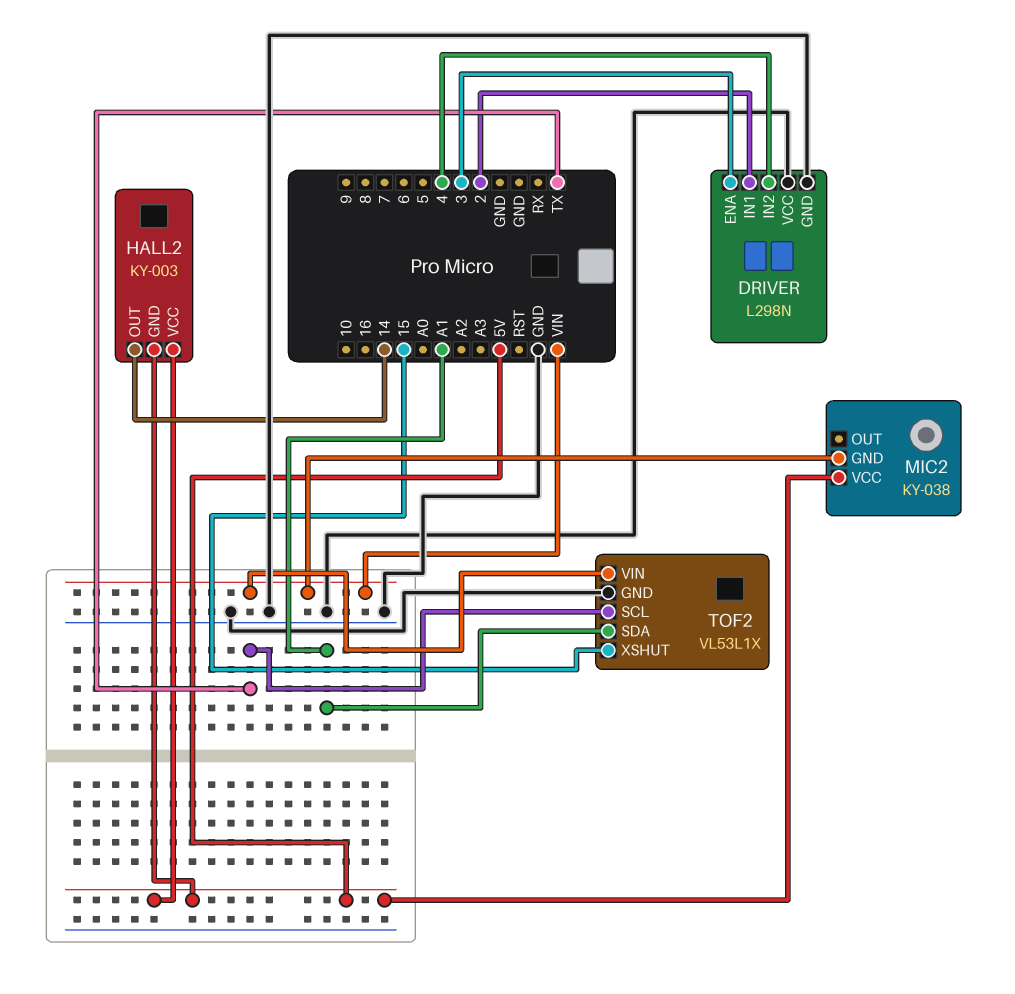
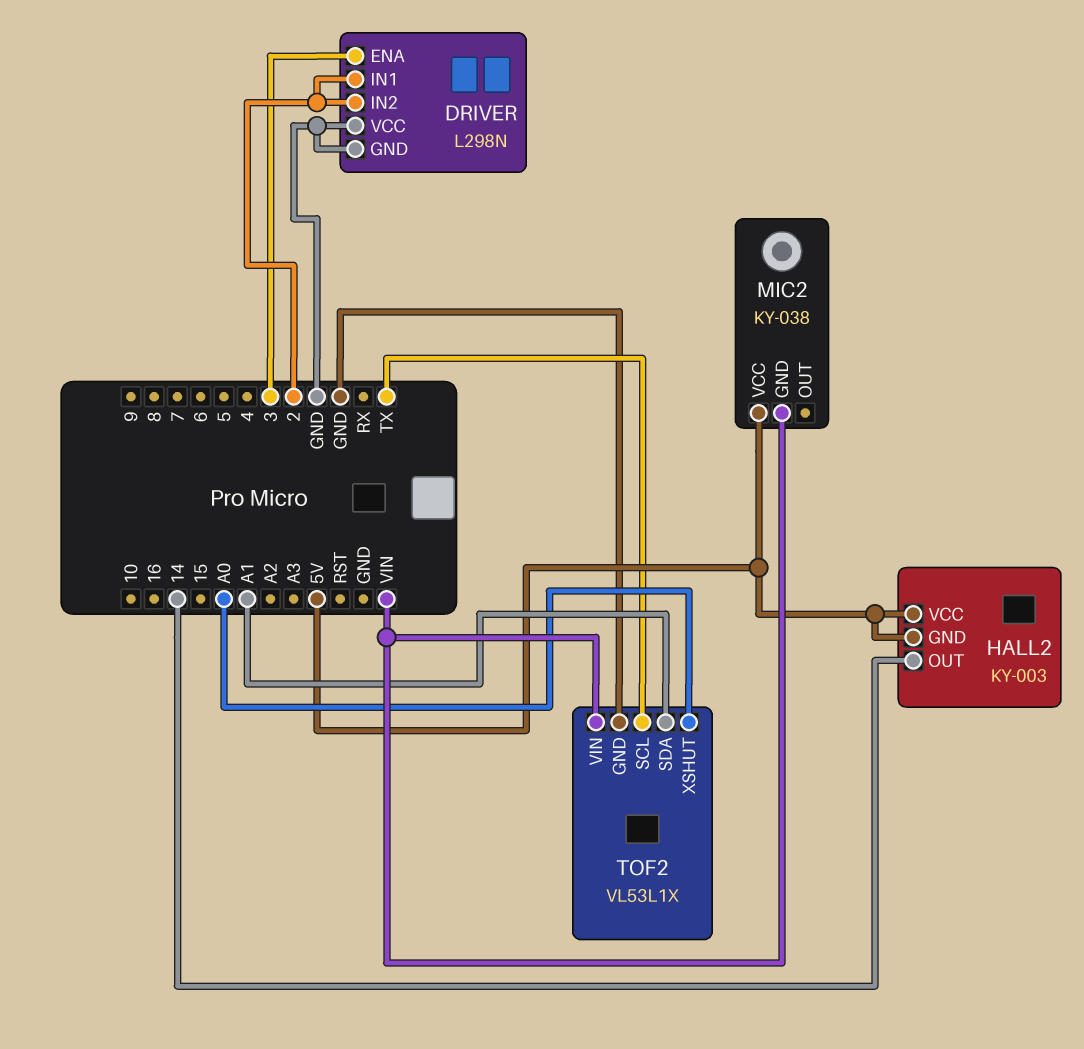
DRIVER pin IN2: 4 -> 2
TOF2 pin XSHUT: 15 -> A0

